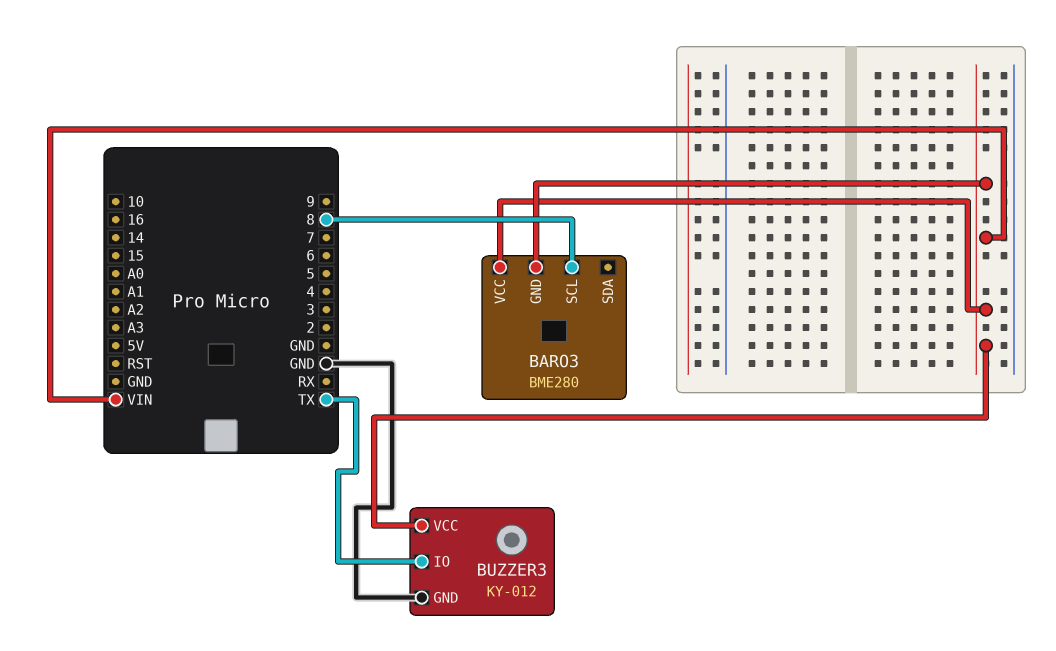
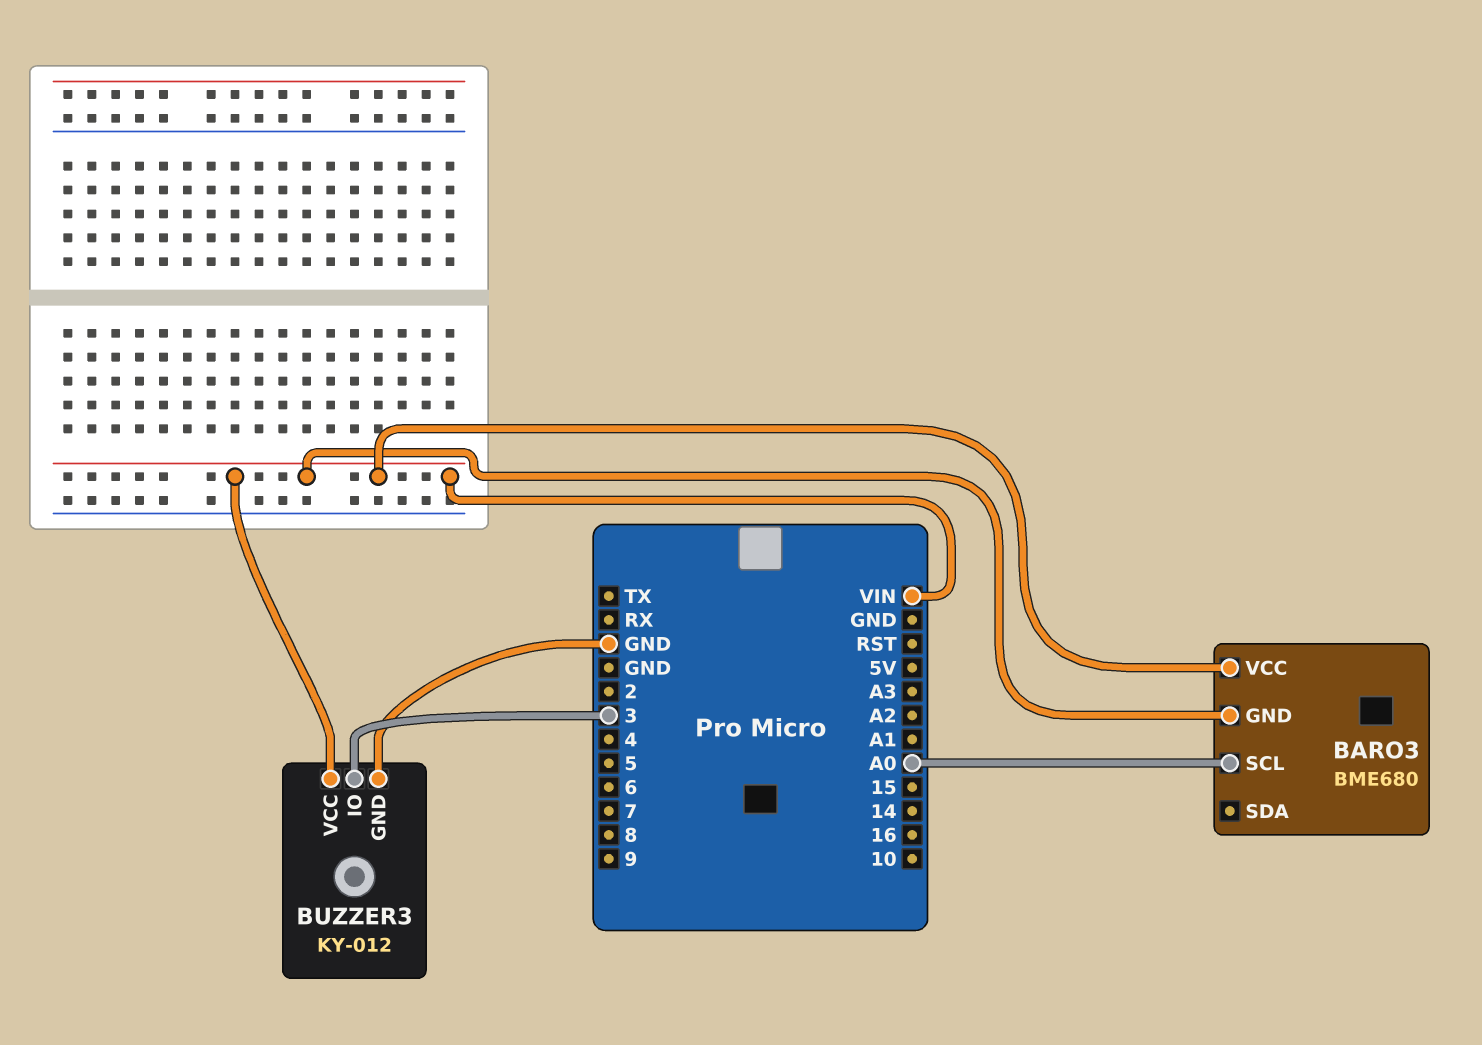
BARO3: BME280 -> BME680
BARO3 pin SCL: 8 -> A0
BUZZER3 pin IO: TX -> 3

